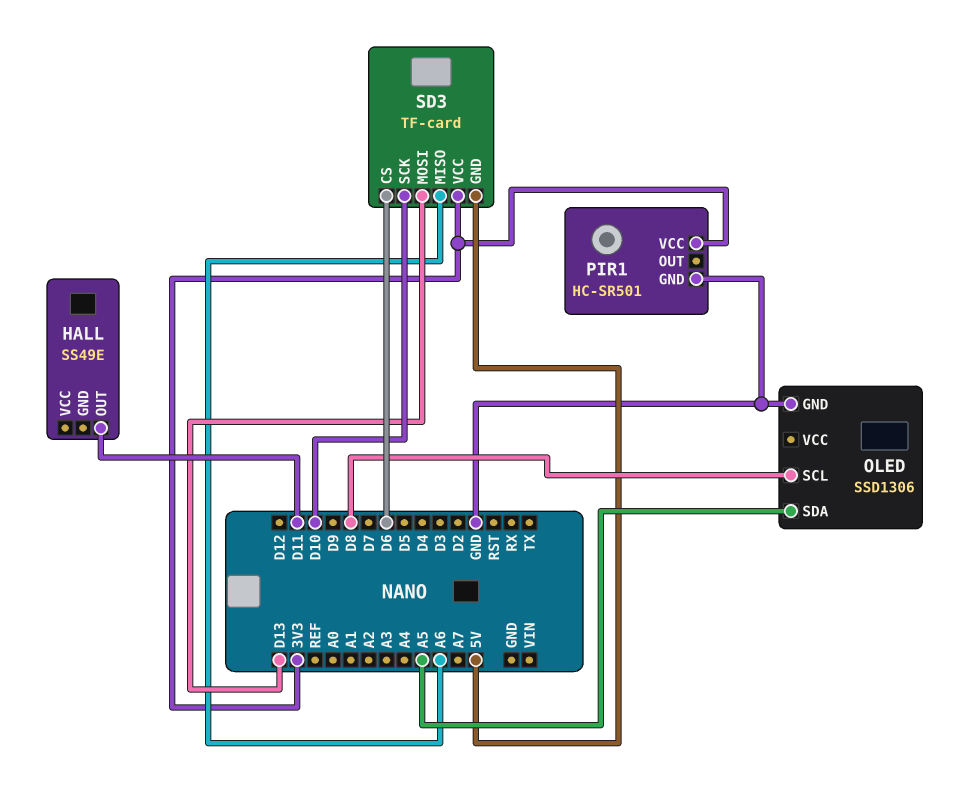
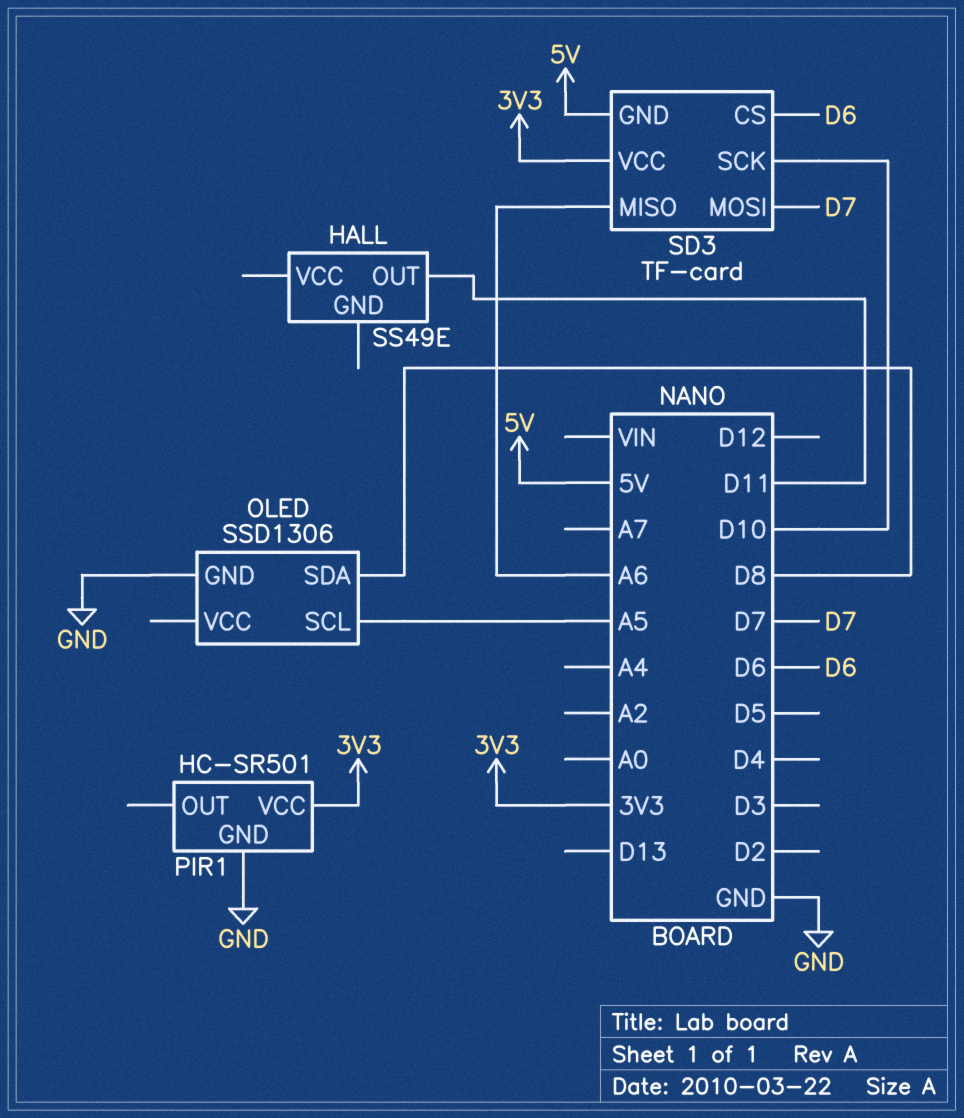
OLED pin SCL: D8 -> A5
OLED pin SDA: A5 -> D8
SD3 pin MOSI: D13 -> D7

